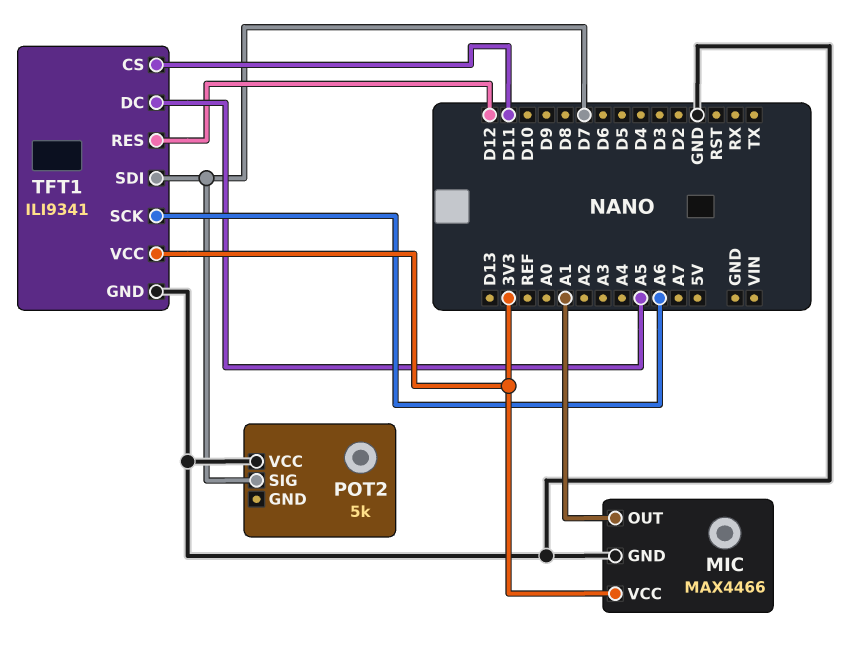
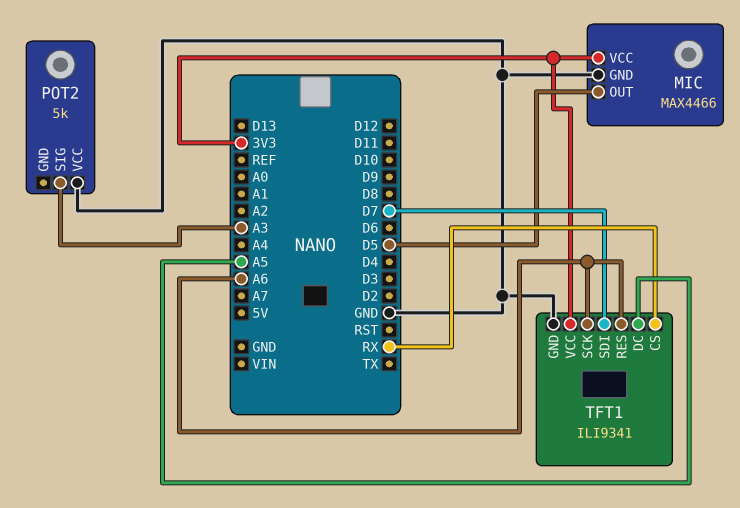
MIC pin OUT: A1 -> D5
POT2 pin SIG: D7 -> A3
TFT1 pin CS: D11 -> RX
TFT1 pin RES: D12 -> A6

